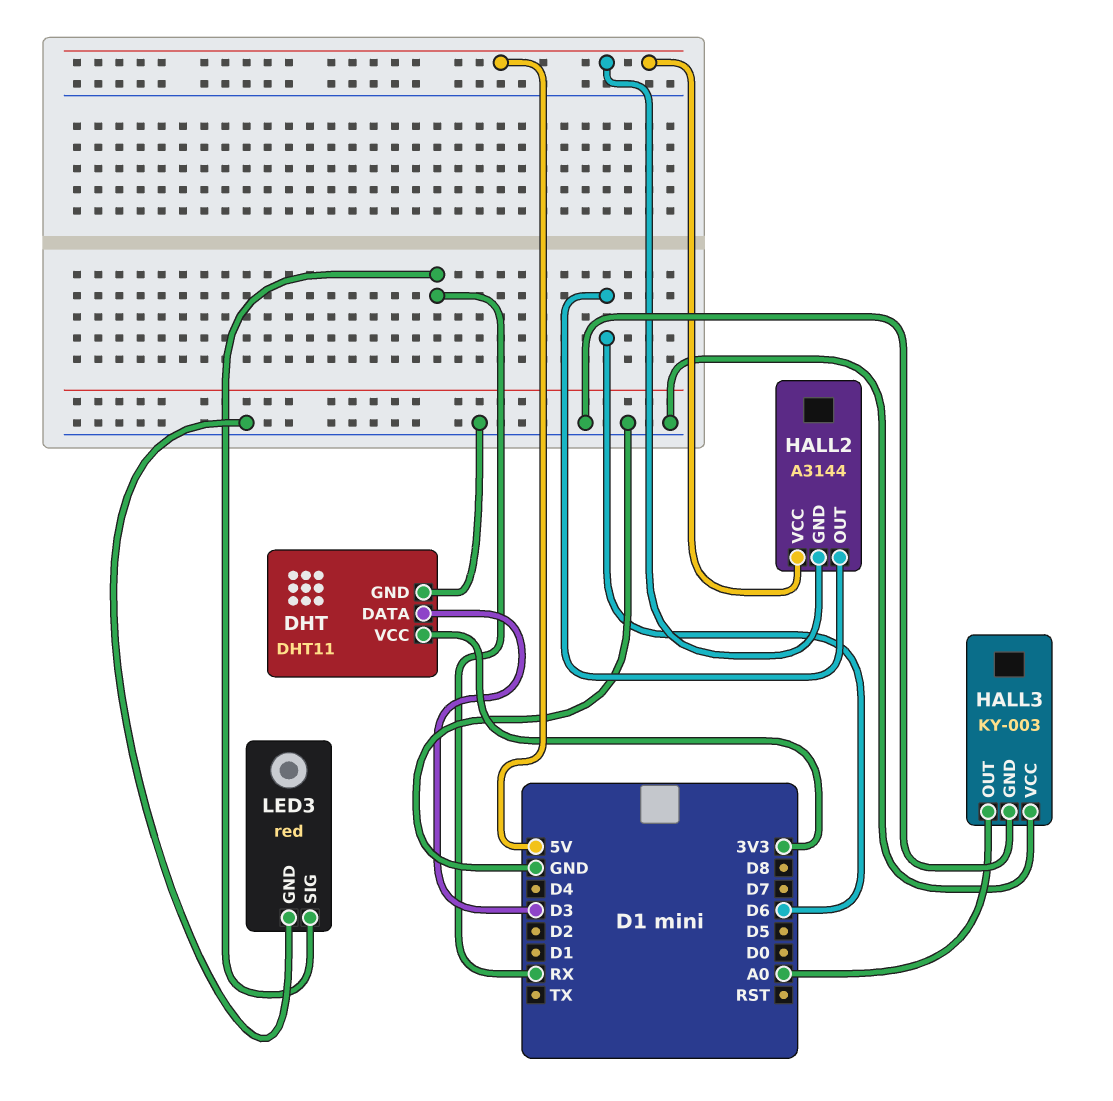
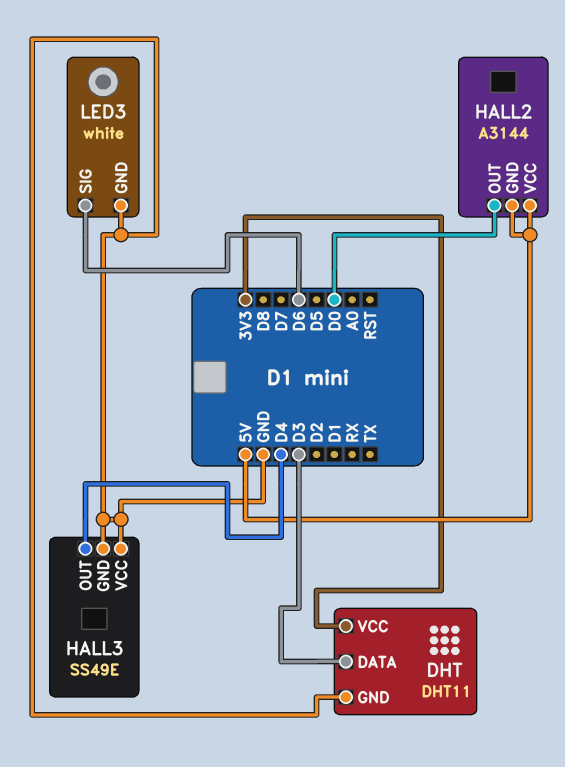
HALL2 pin OUT: D6 -> D0
HALL3: KY-003 -> SS49E
HALL3 pin OUT: A0 -> D4
LED3: red -> white
LED3 pin SIG: RX -> D6

